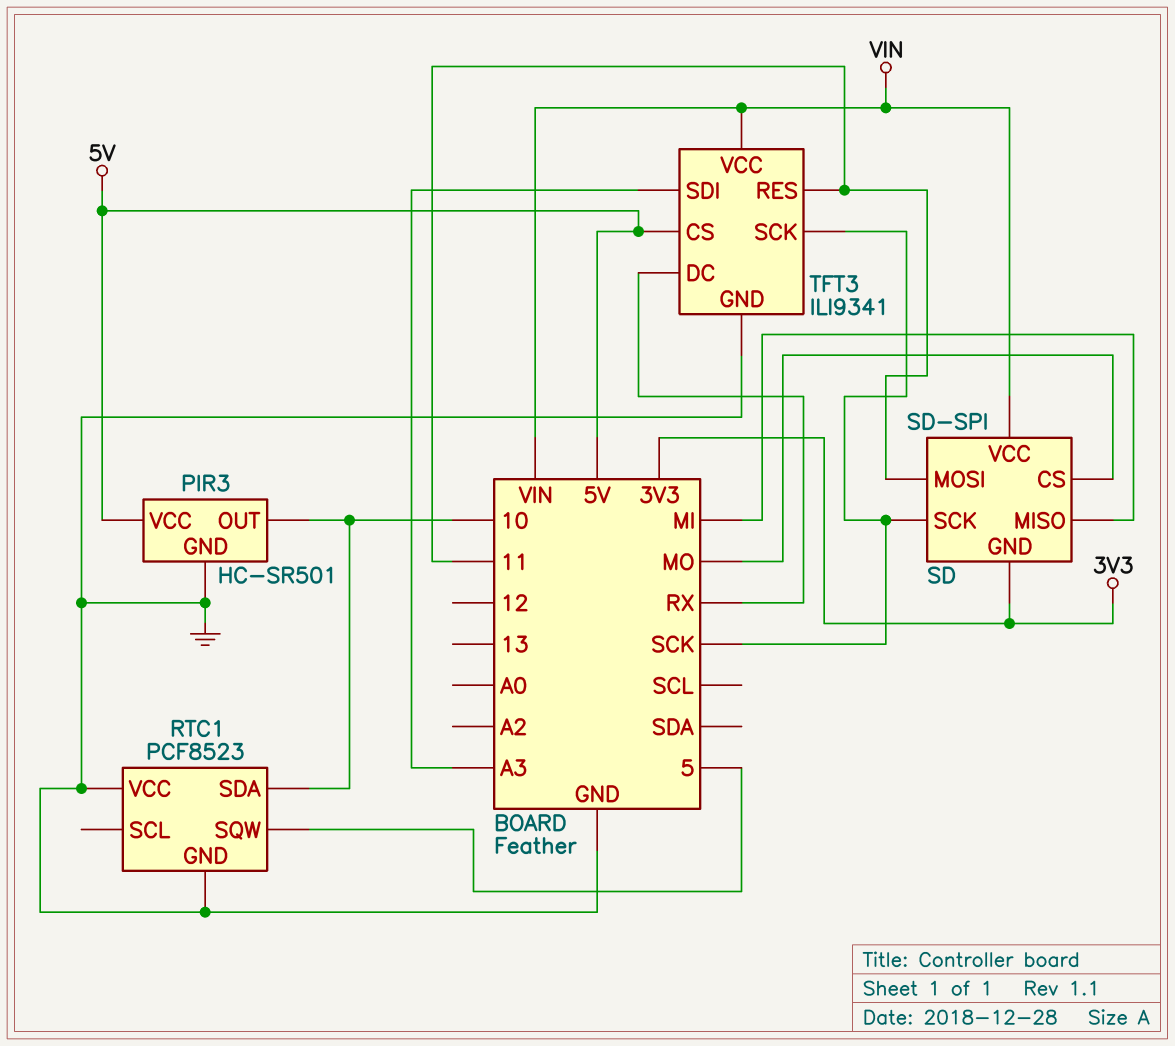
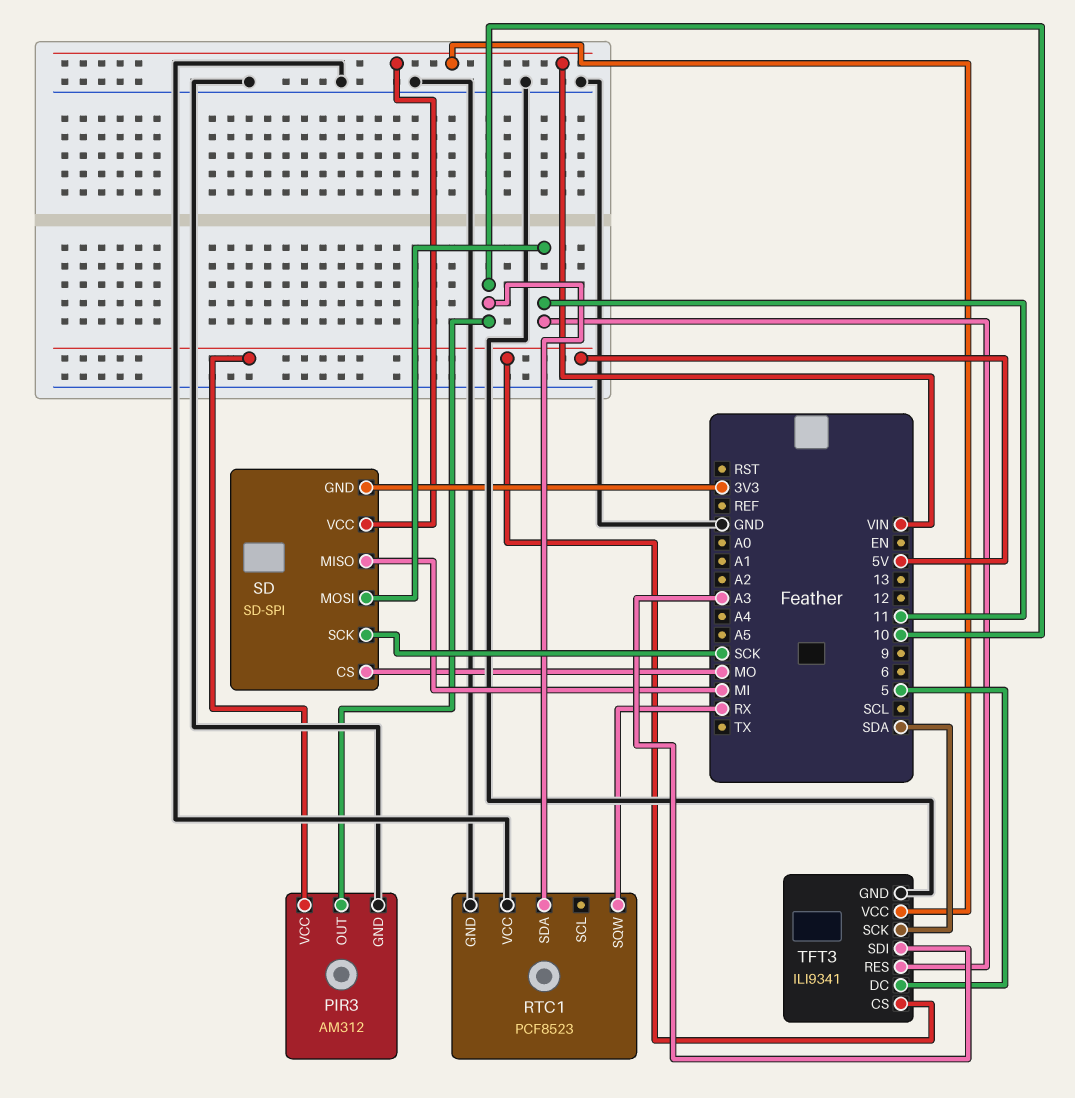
PIR3: HC-SR501 -> AM312
RTC1 pin SQW: 5 -> RX
TFT3 pin DC: RX -> 5
TFT3 pin SCK: SCK -> SDA

